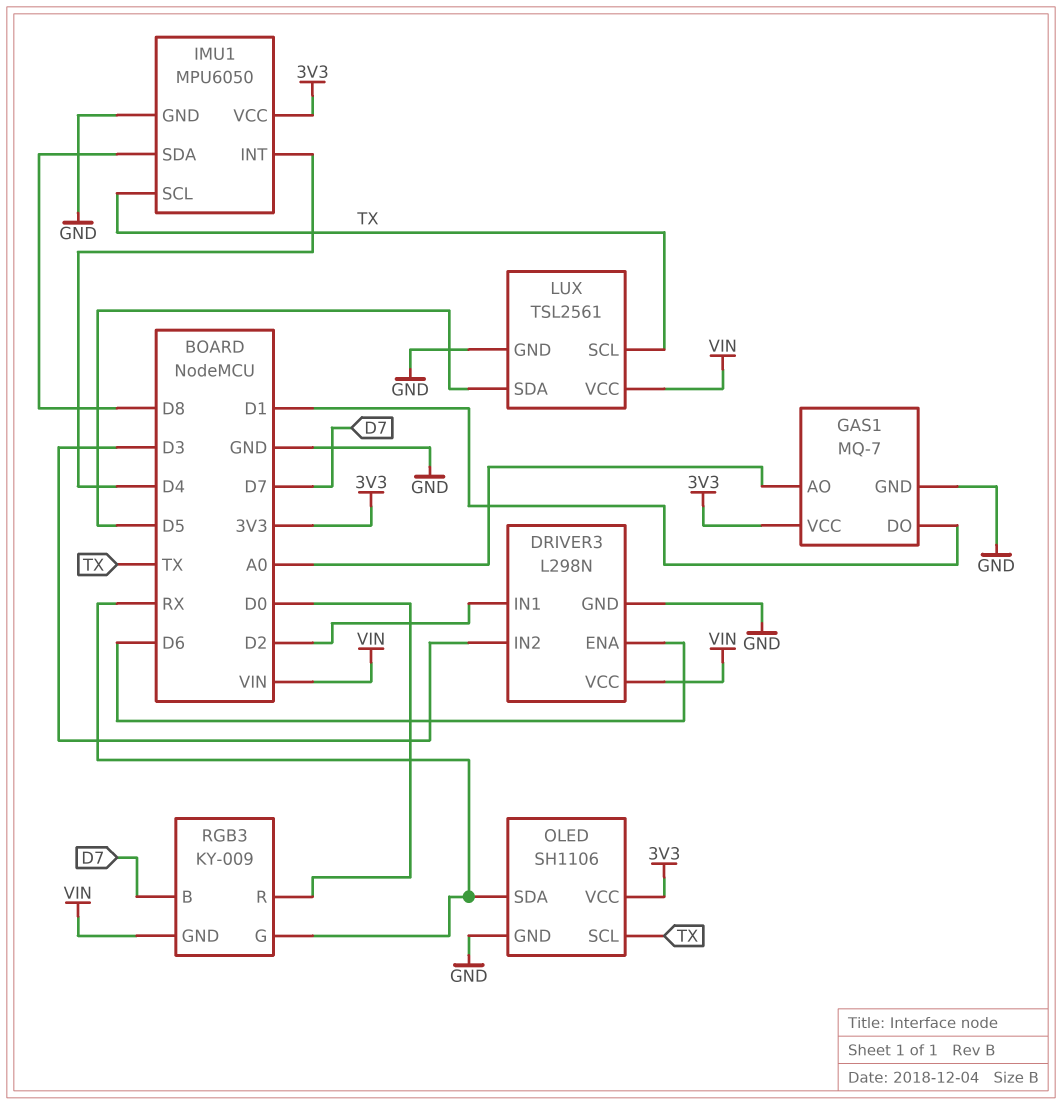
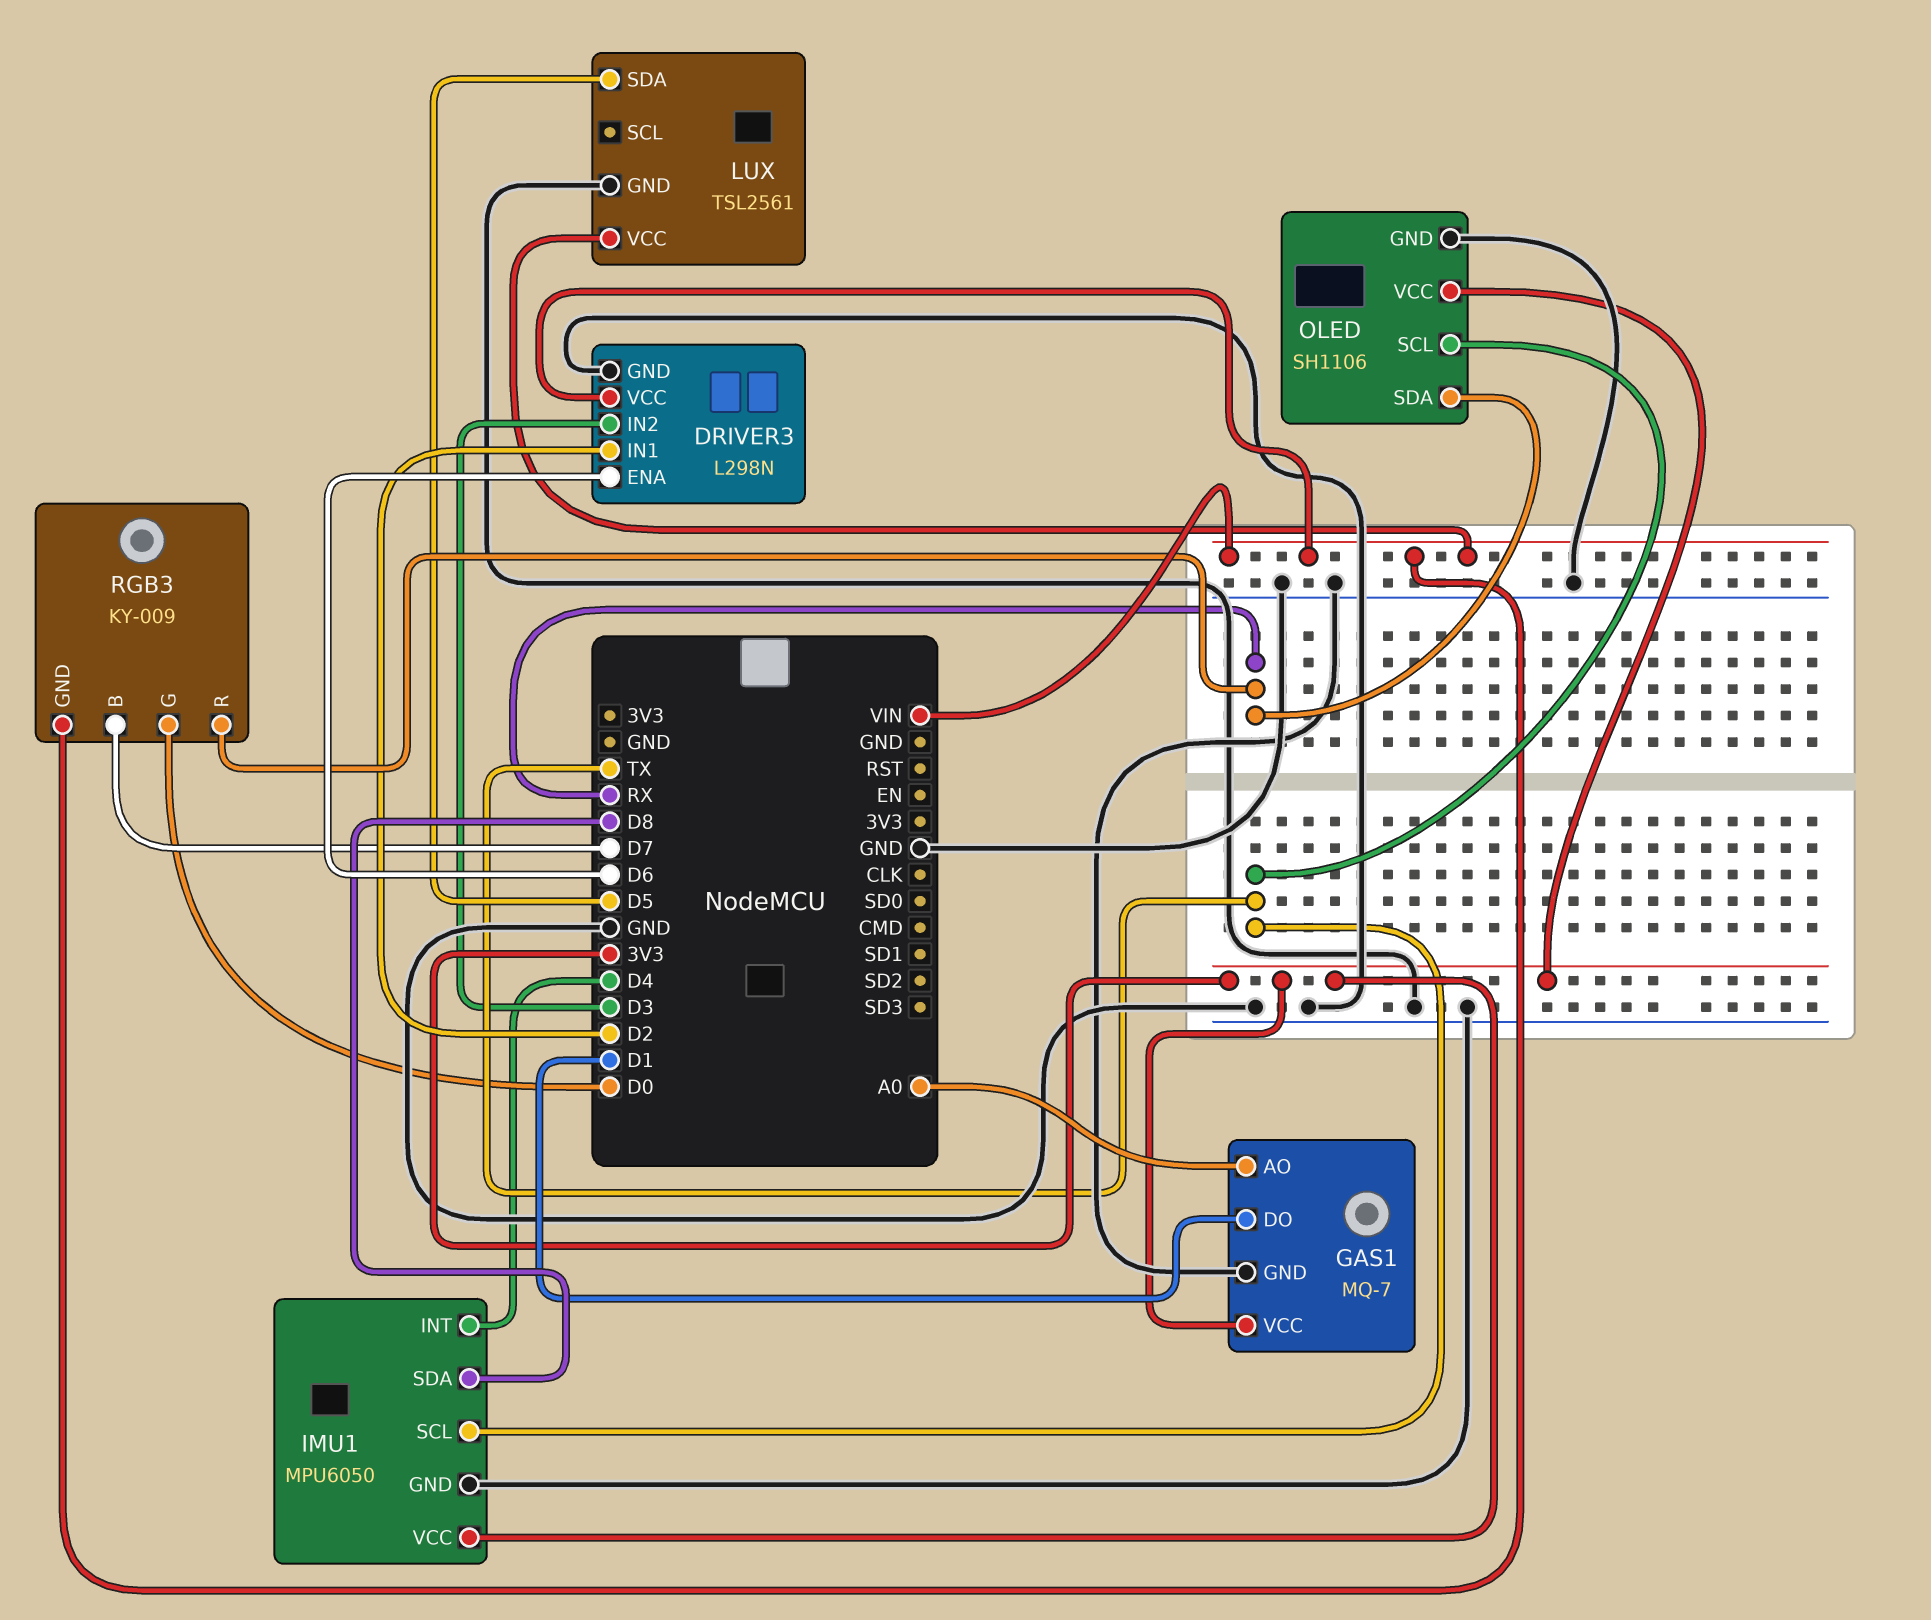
LUX pin SCL: TX -> none
RGB3 pin G: RX -> D0
RGB3 pin R: D0 -> RX

